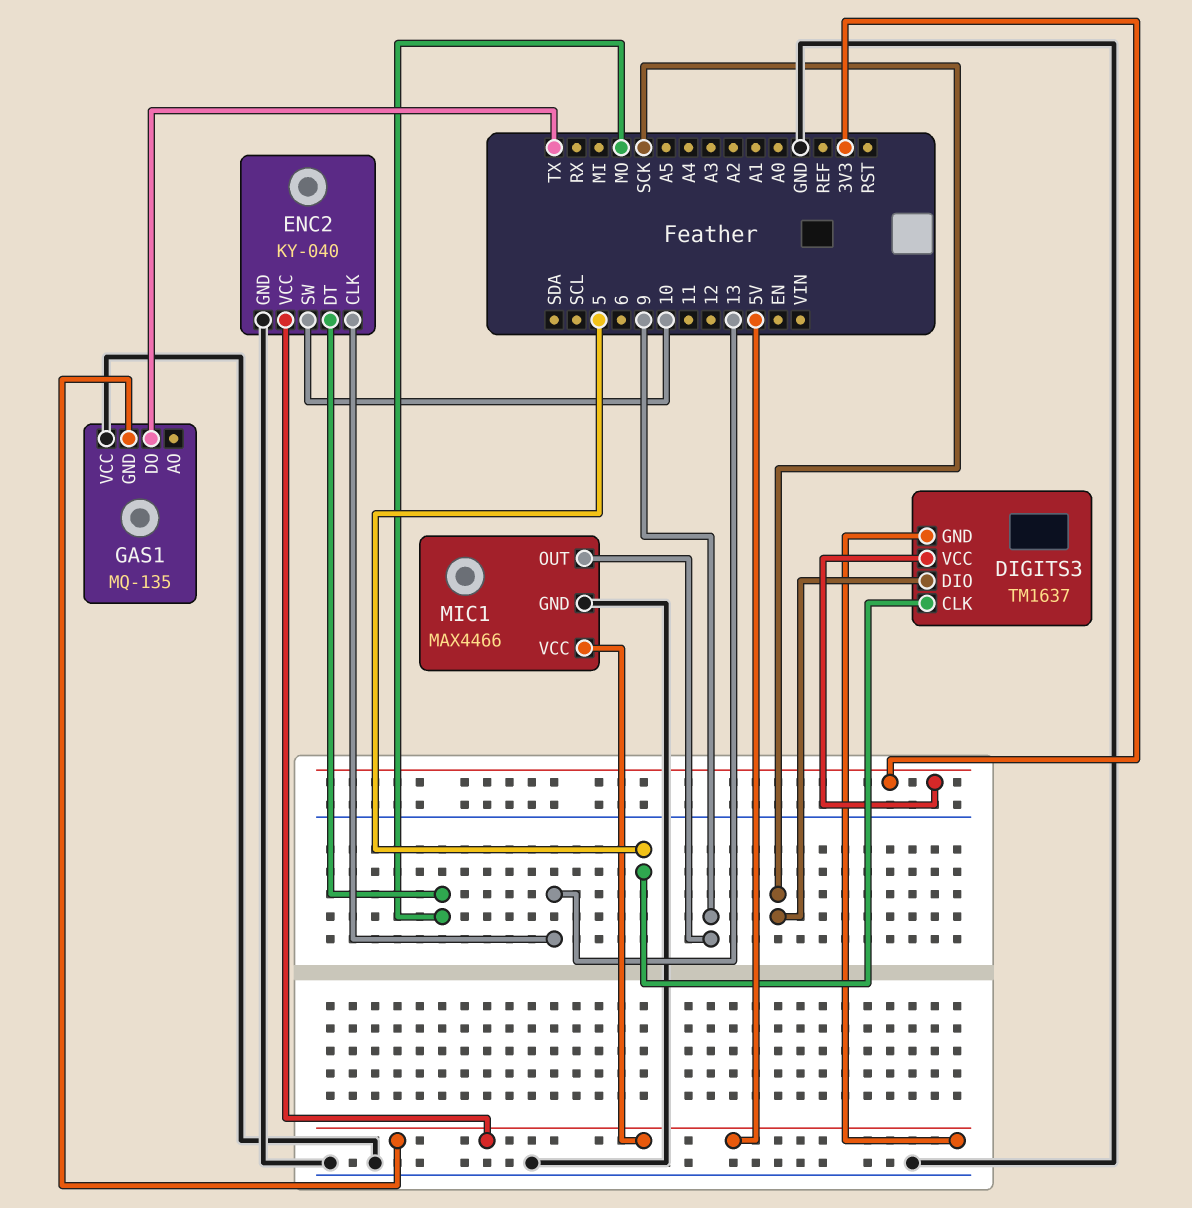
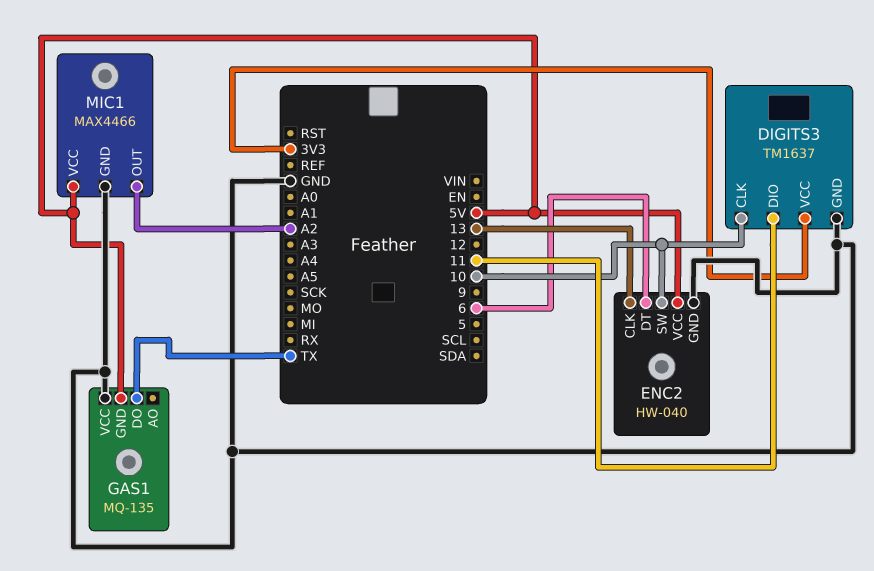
DIGITS3 pin CLK: 5 -> 10
DIGITS3 pin DIO: SCK -> 11
DIGITS3 pin GND: 5V -> GND
ENC2: KY-040 -> HW-040
ENC2 pin DT: MO -> 6
MIC1 pin OUT: 9 -> A2

